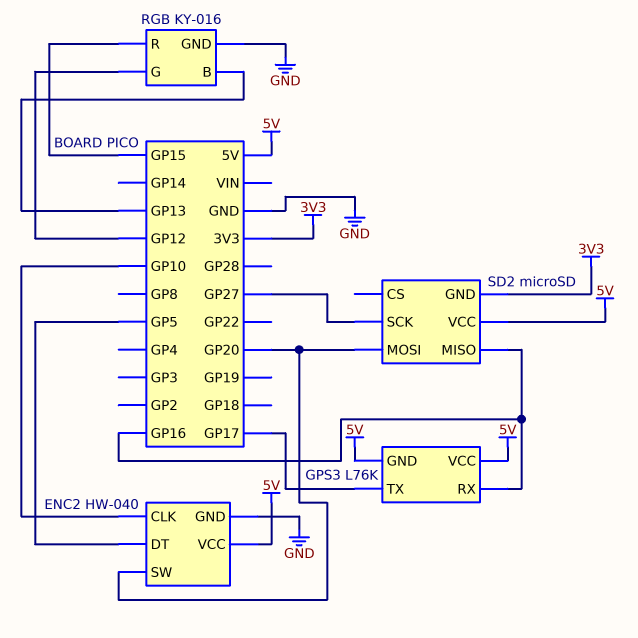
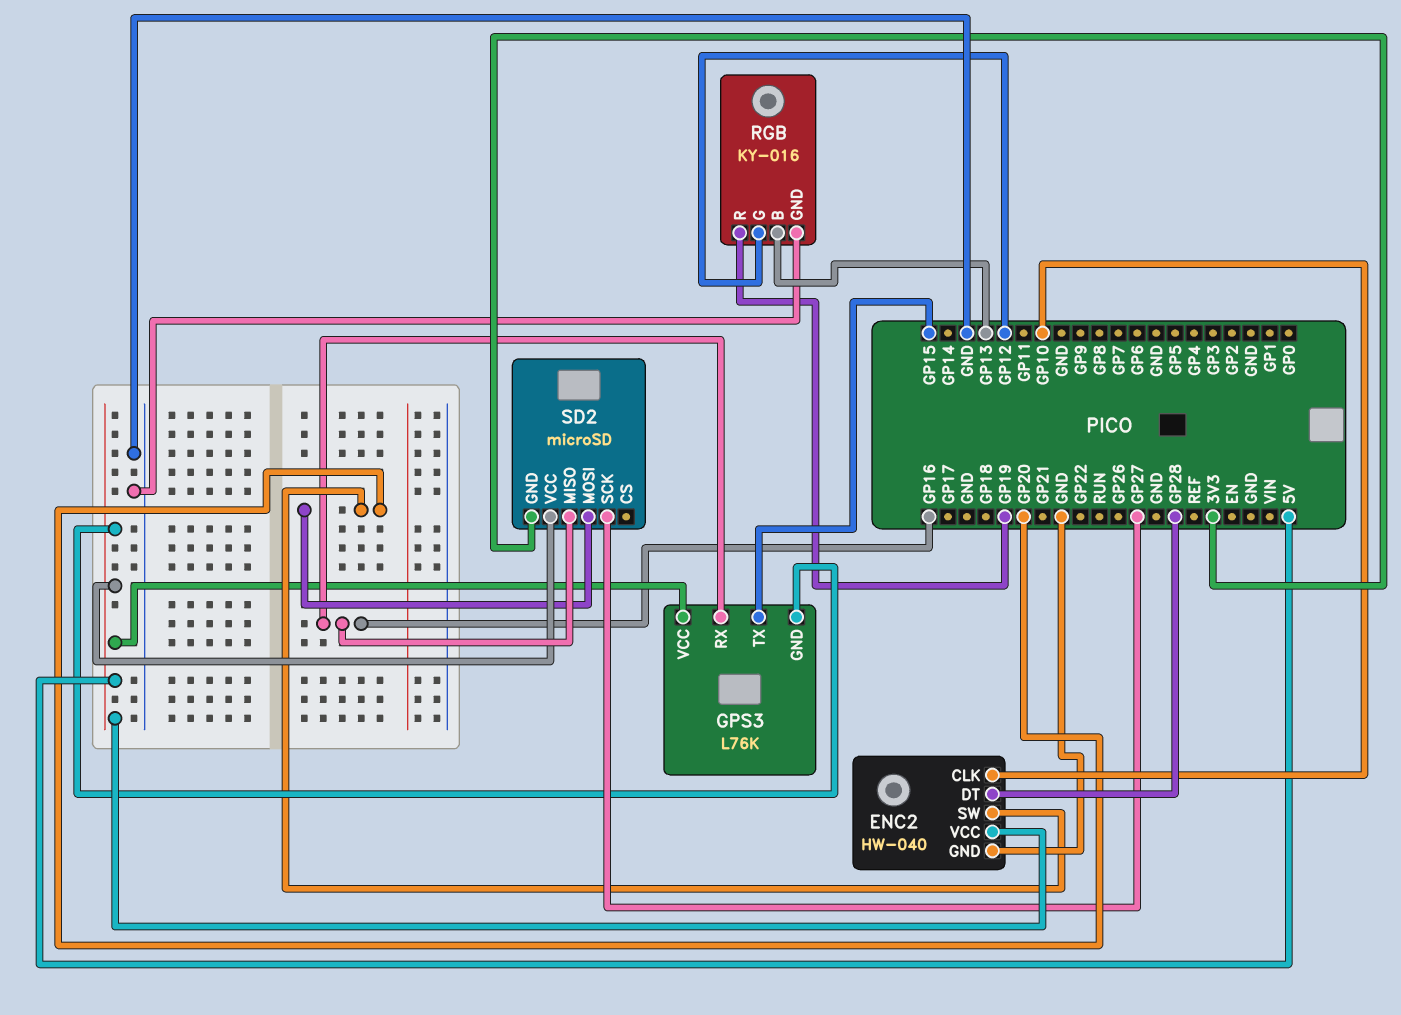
ENC2 pin DT: GP5 -> GP28
GPS3 pin TX: GP17 -> GP15
RGB pin R: GP15 -> GP19

